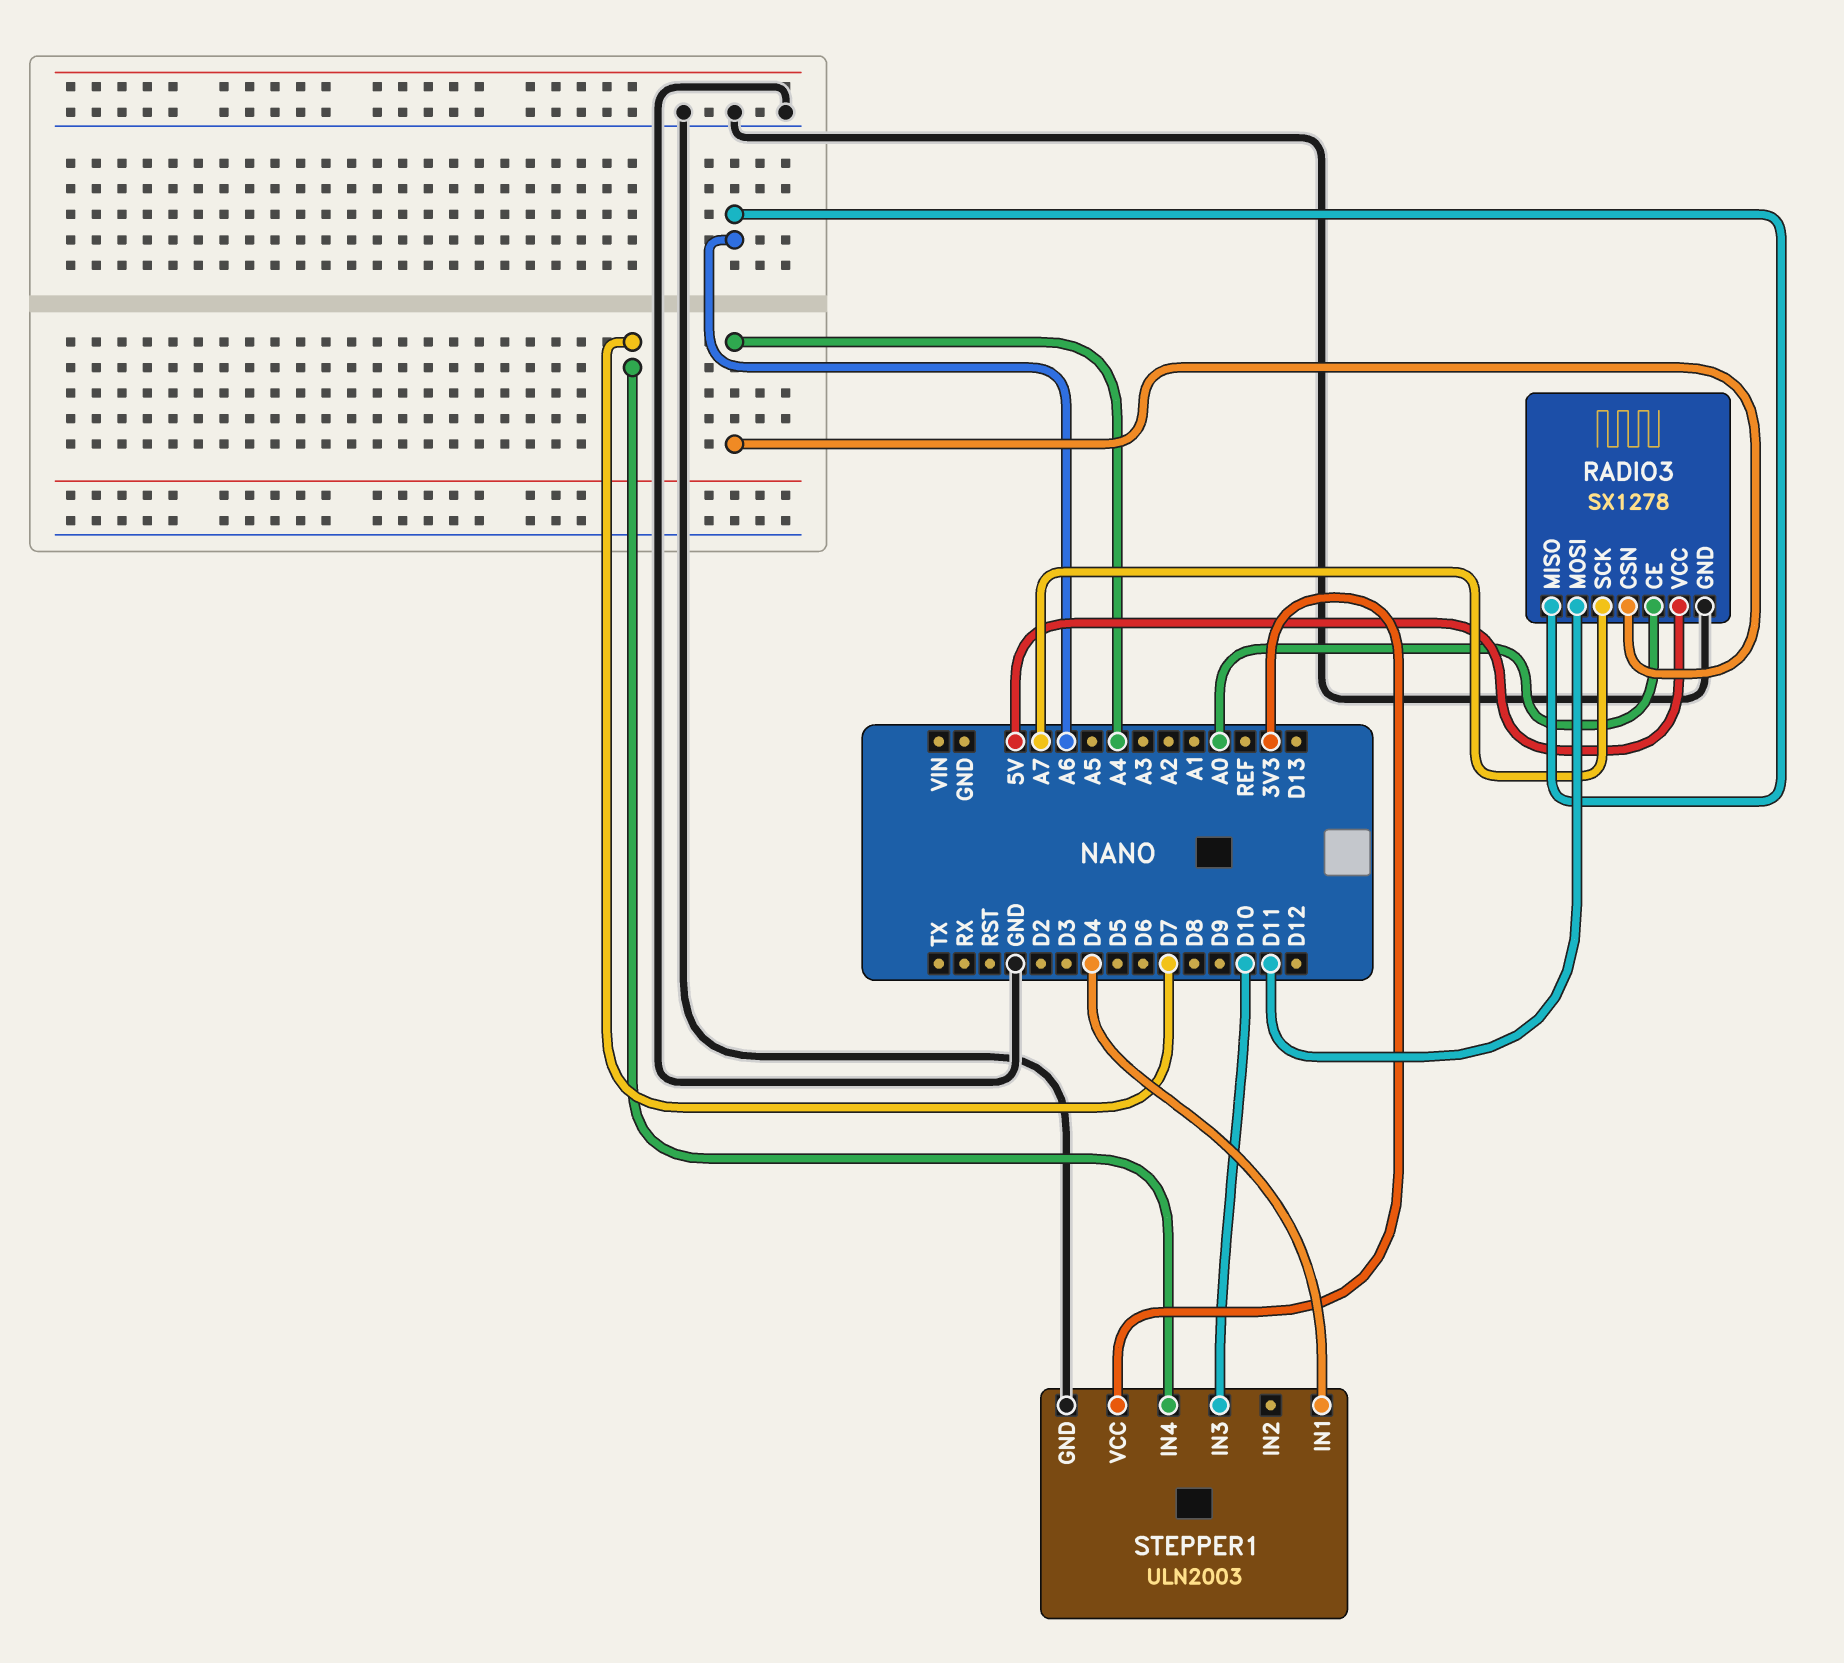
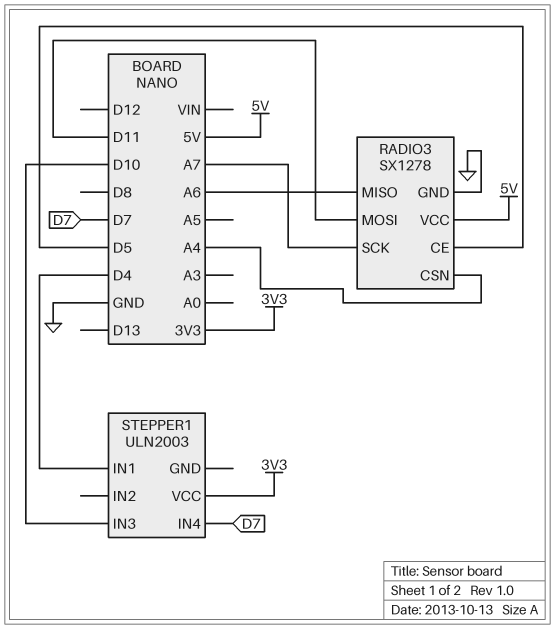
RADIO3 pin CE: A0 -> D5
STEPPER1 pin GND: GND -> none

